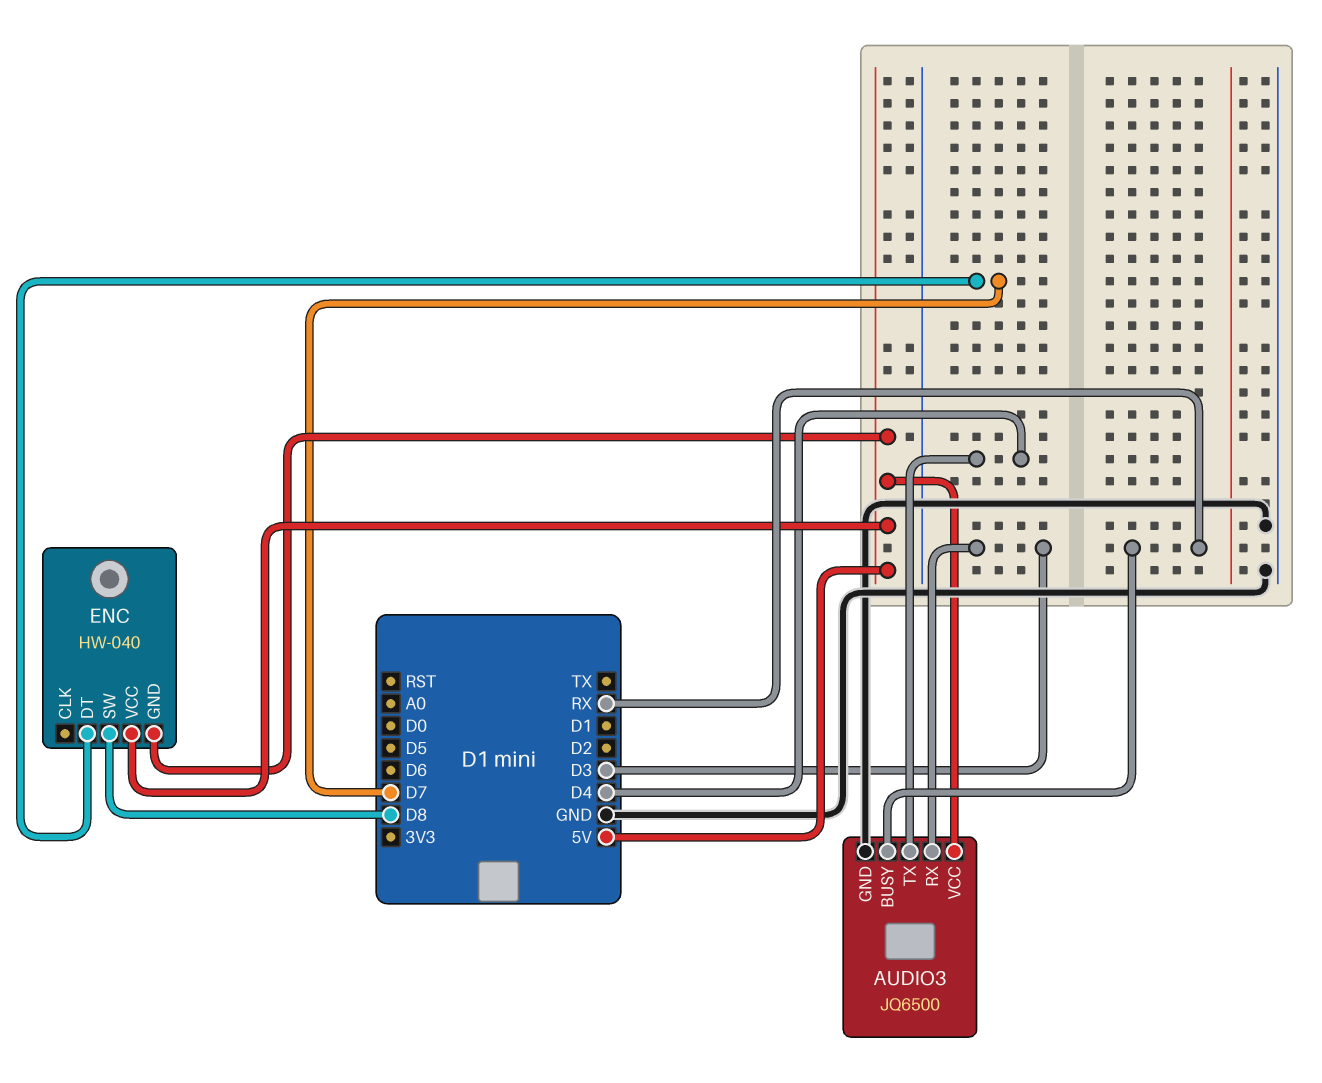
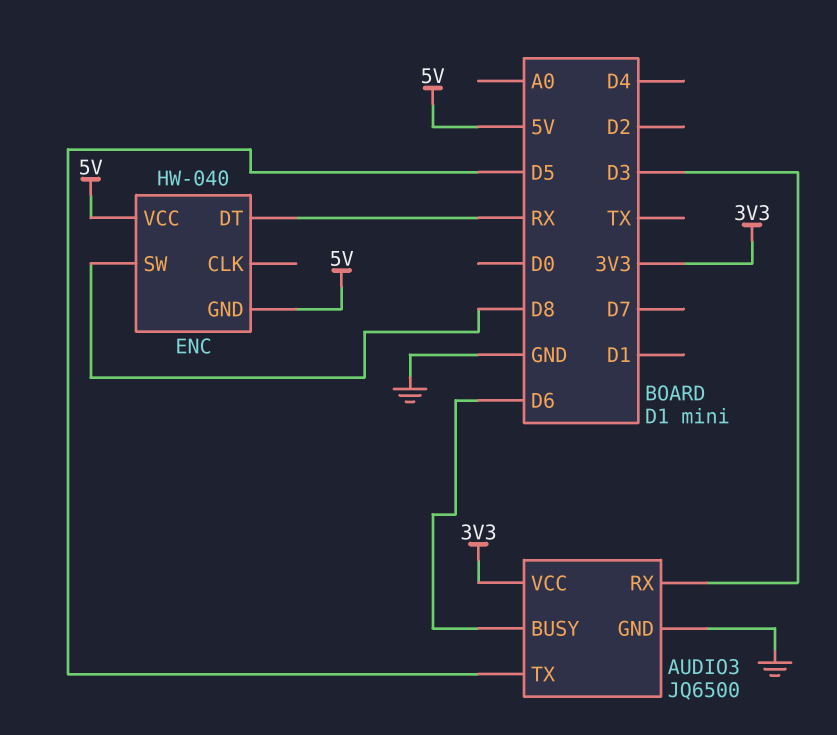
AUDIO3 pin BUSY: RX -> D6
AUDIO3 pin TX: D4 -> D5
AUDIO3 pin VCC: 5V -> 3V3
ENC pin DT: D7 -> RX

